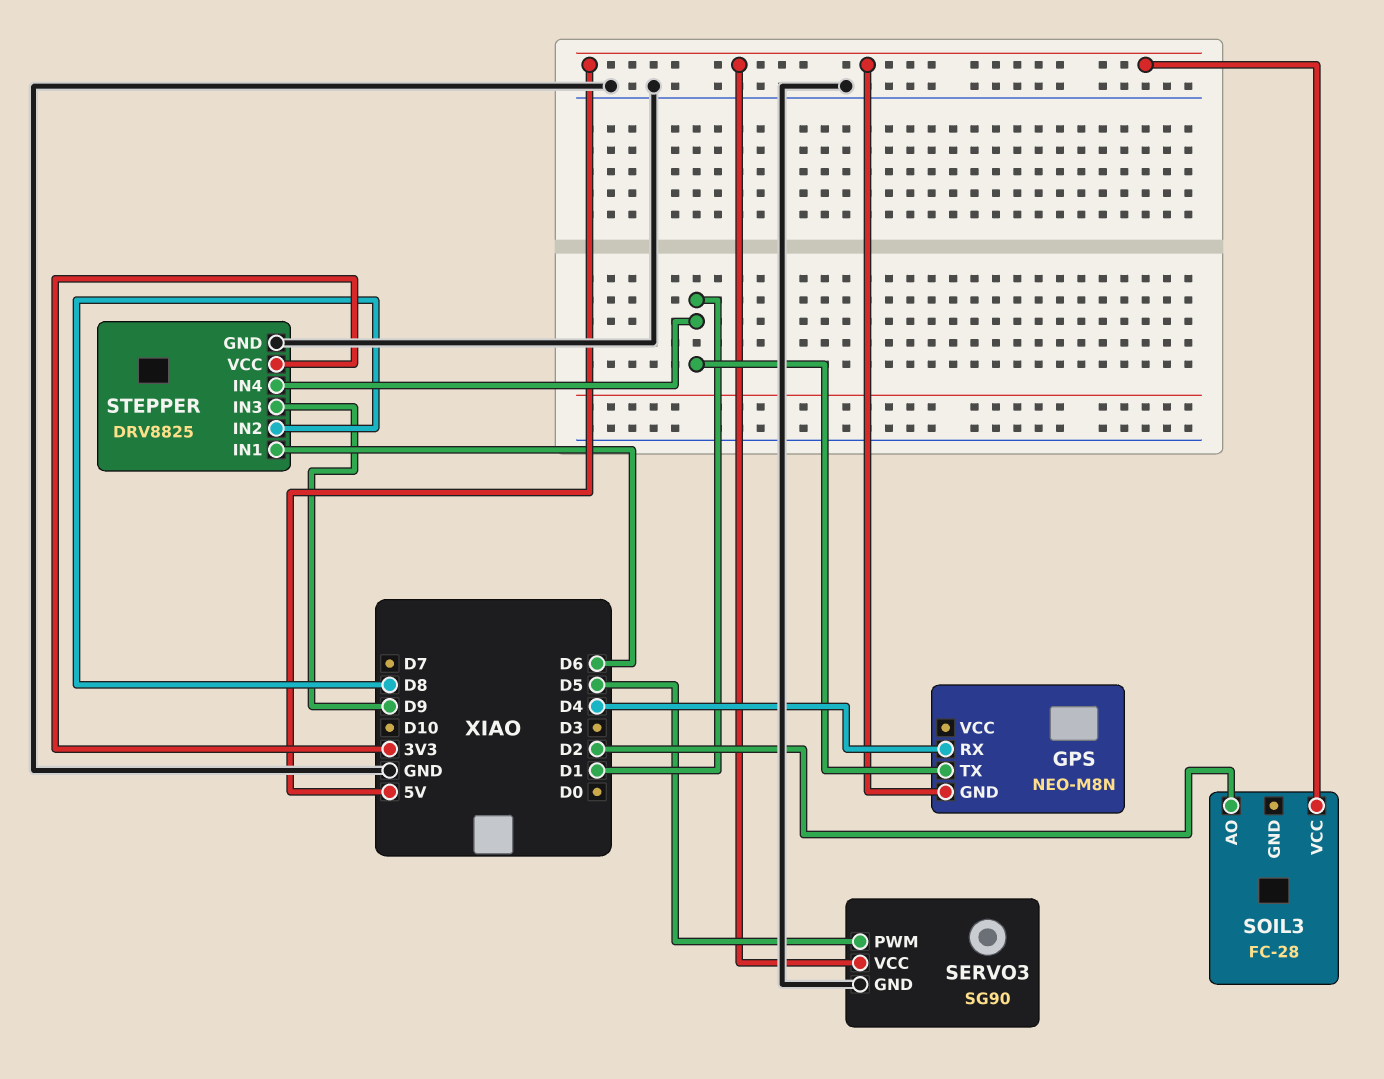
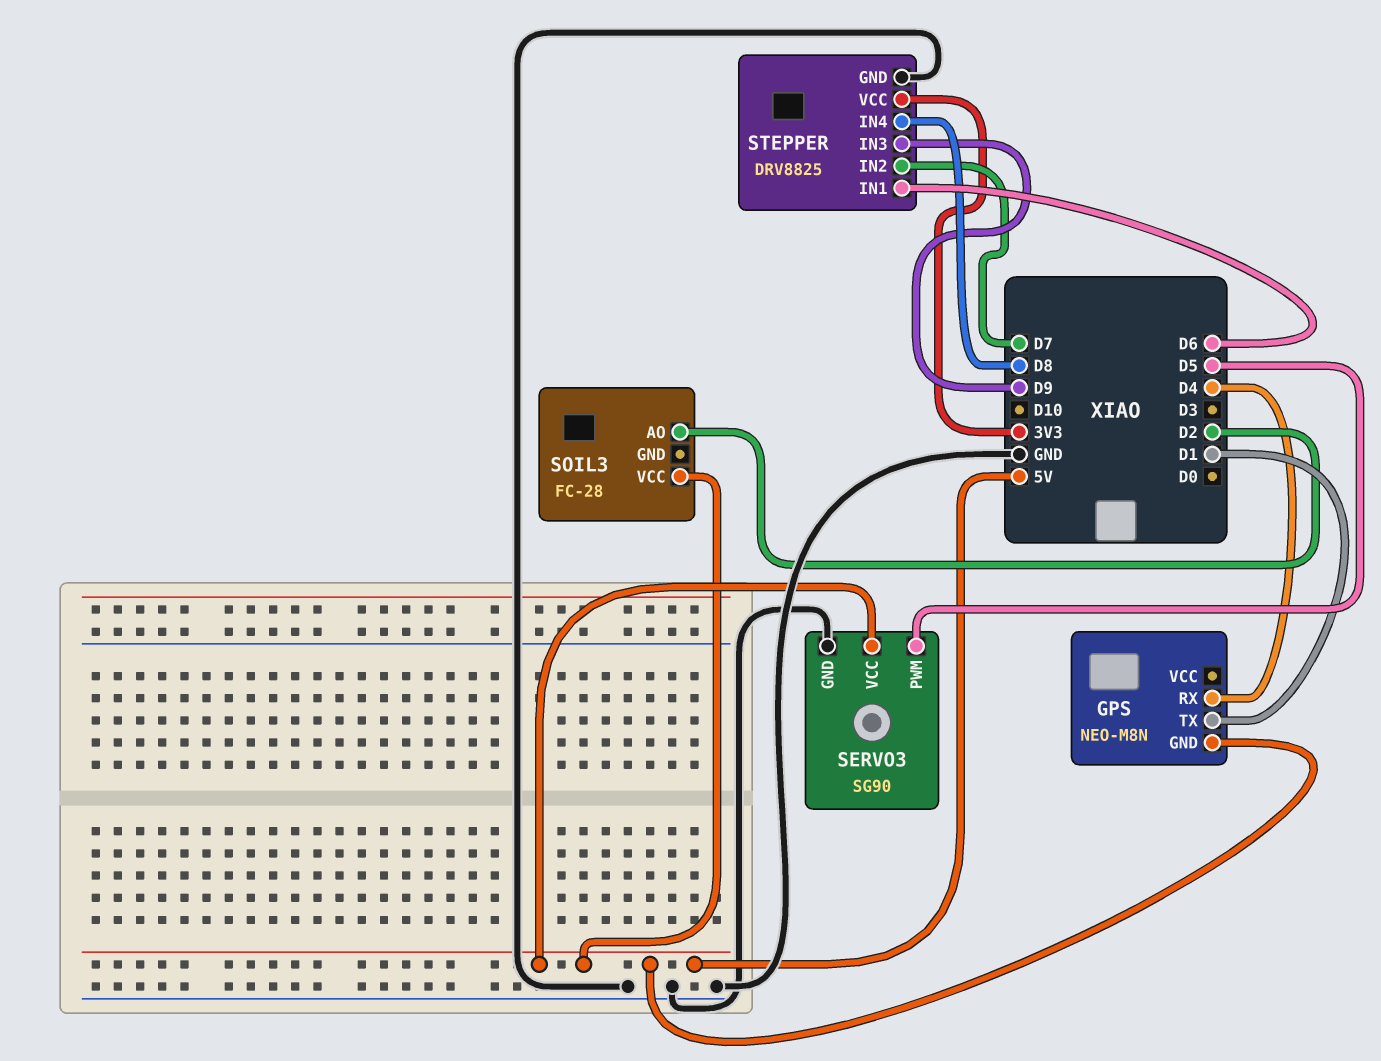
STEPPER pin IN2: D8 -> D7
STEPPER pin IN4: D1 -> D8

